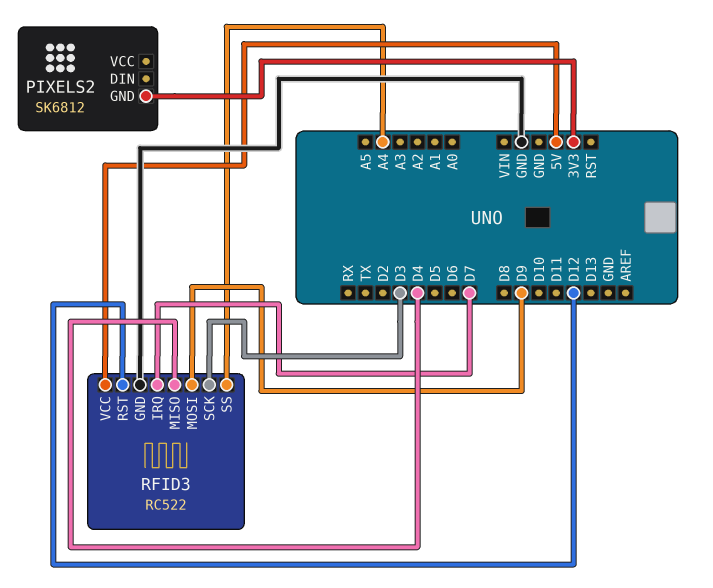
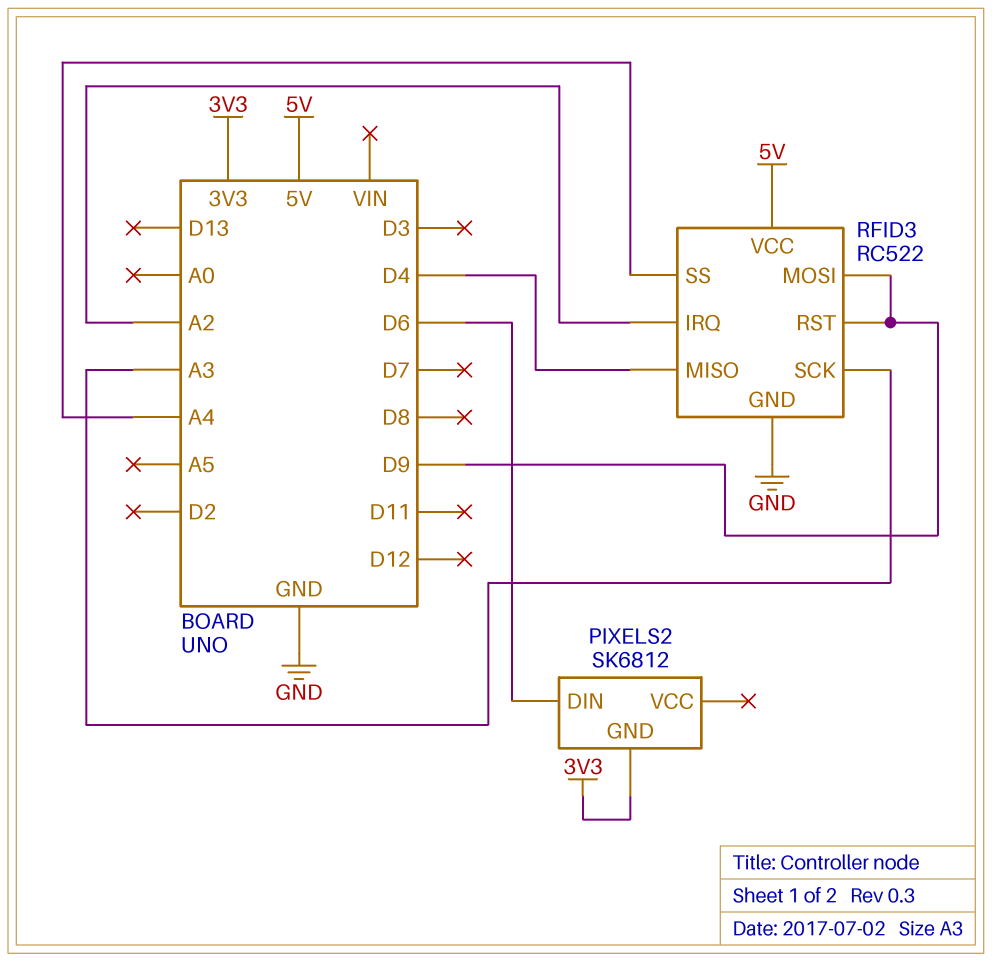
PIXELS2 pin DIN: none -> D6
RFID3 pin IRQ: D7 -> A2
RFID3 pin RST: D12 -> D9
RFID3 pin SCK: D3 -> A3

